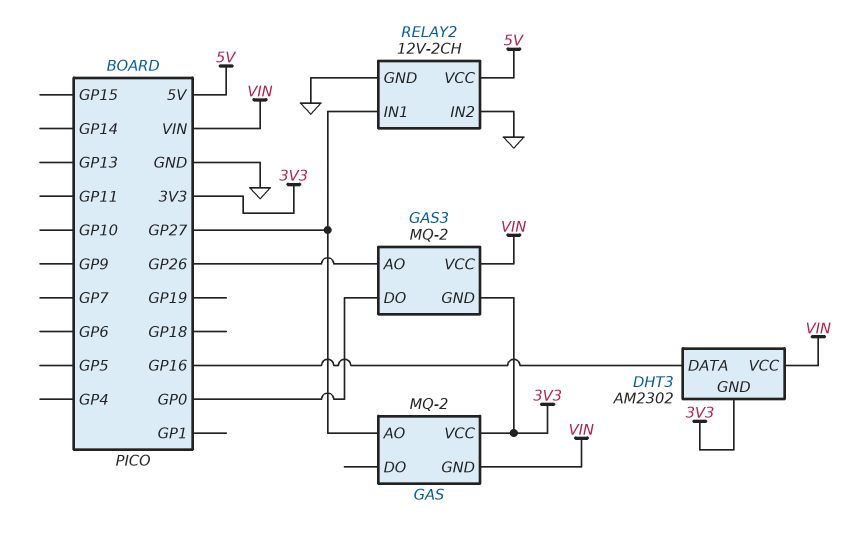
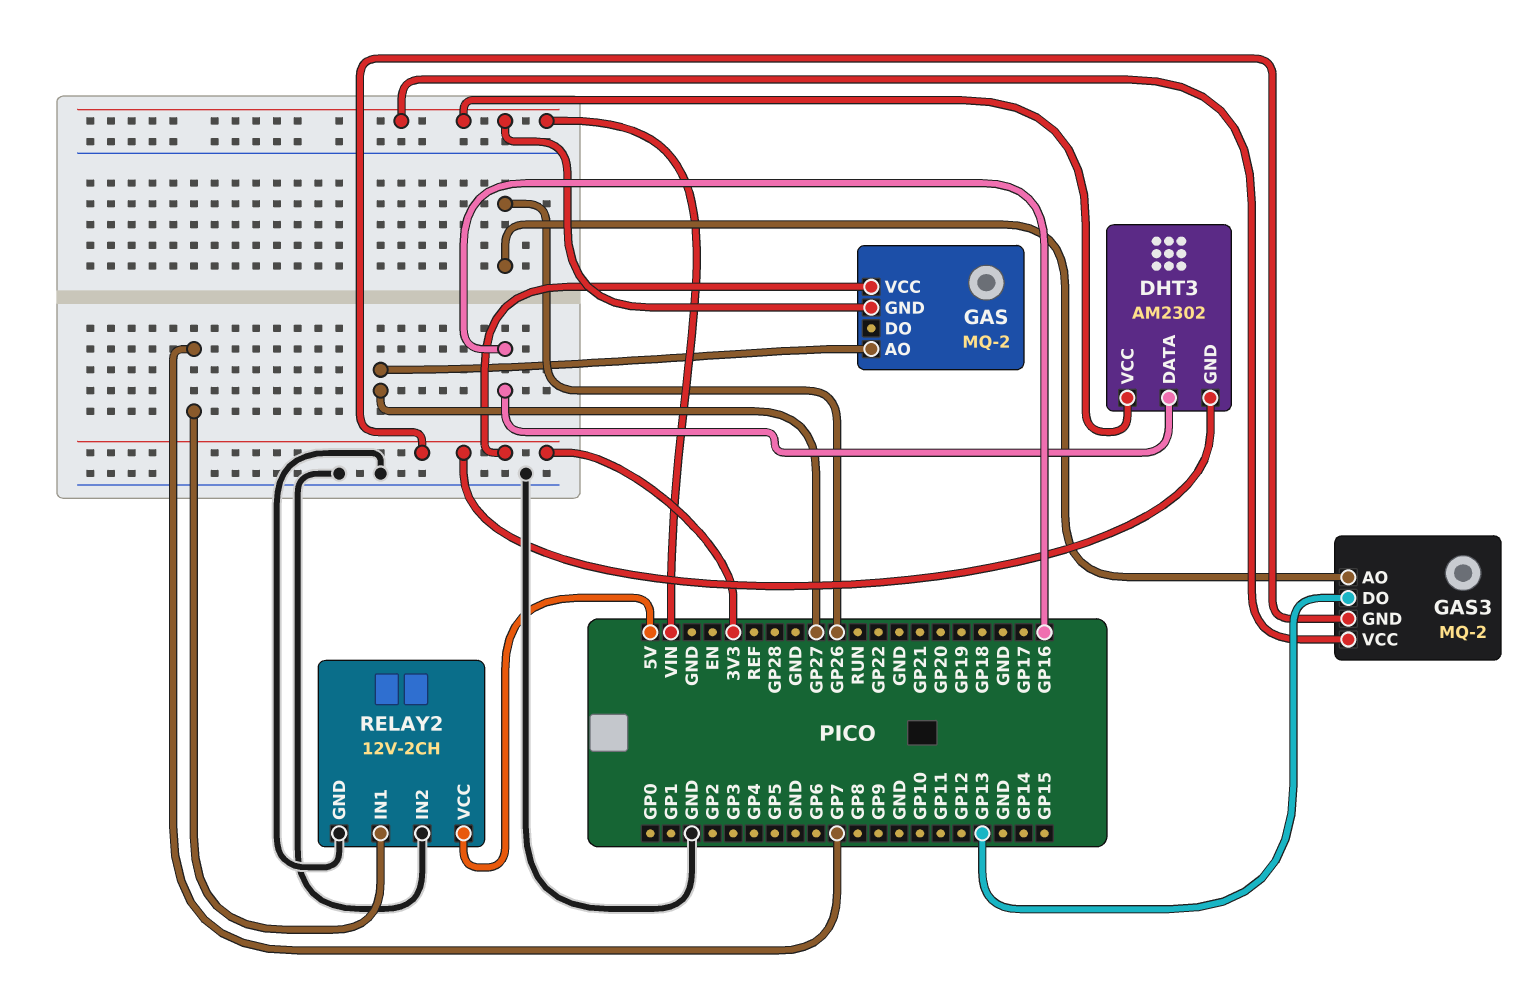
GAS3 pin DO: GP0 -> GP13
RELAY2 pin IN1: GP27 -> GP7

